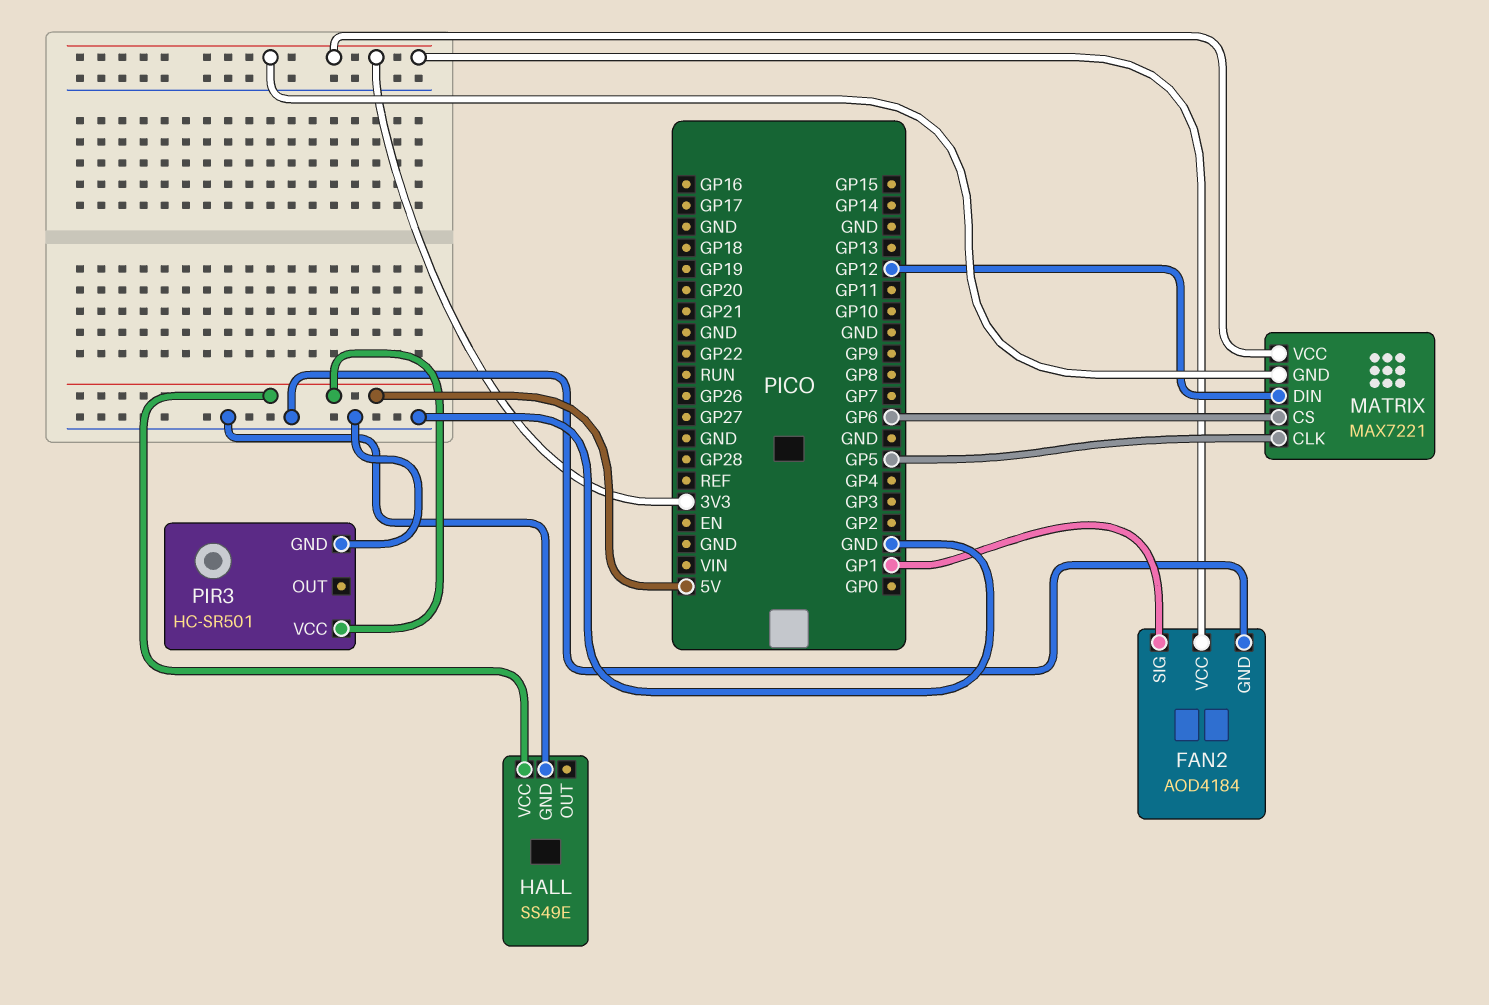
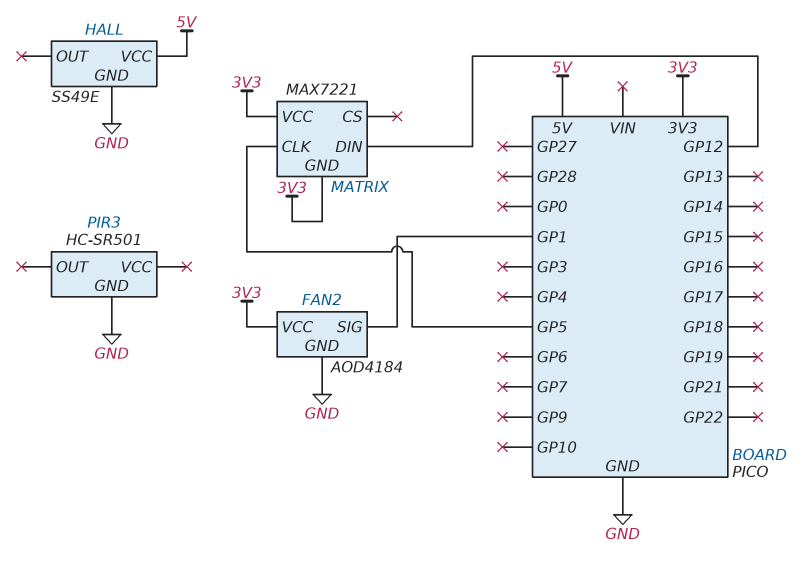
MATRIX pin CS: GP6 -> none
PIR3 pin VCC: 5V -> none

